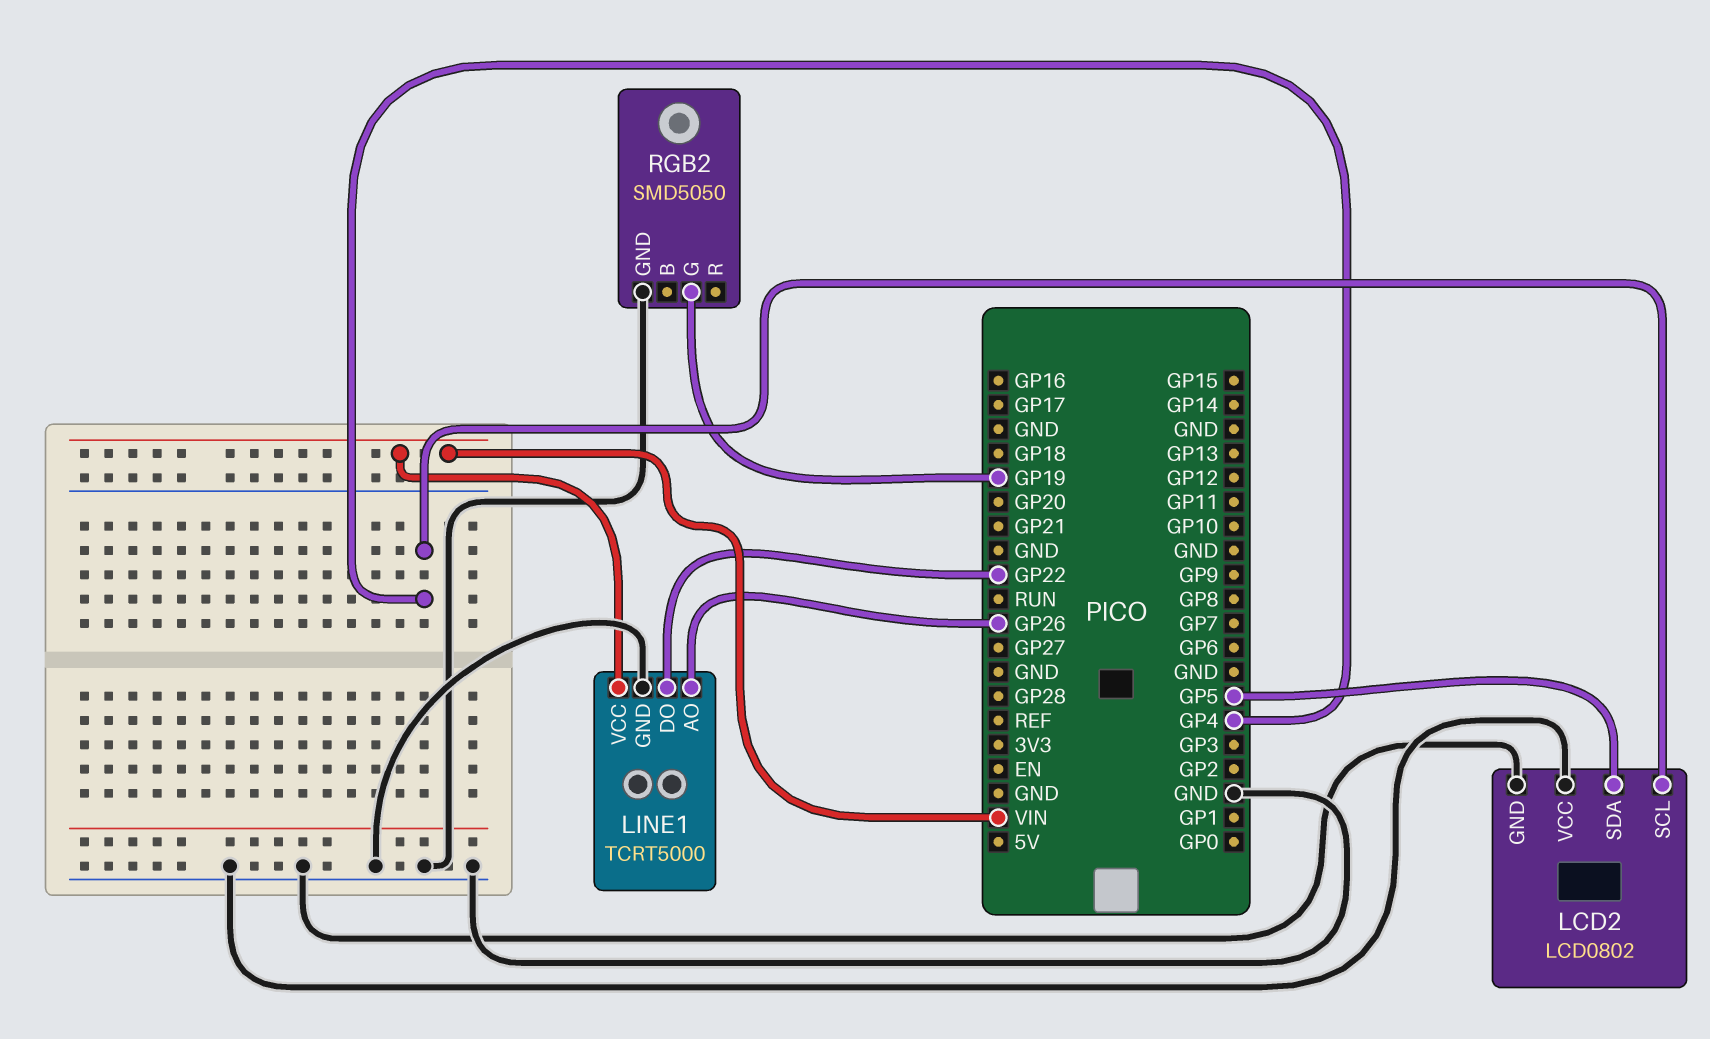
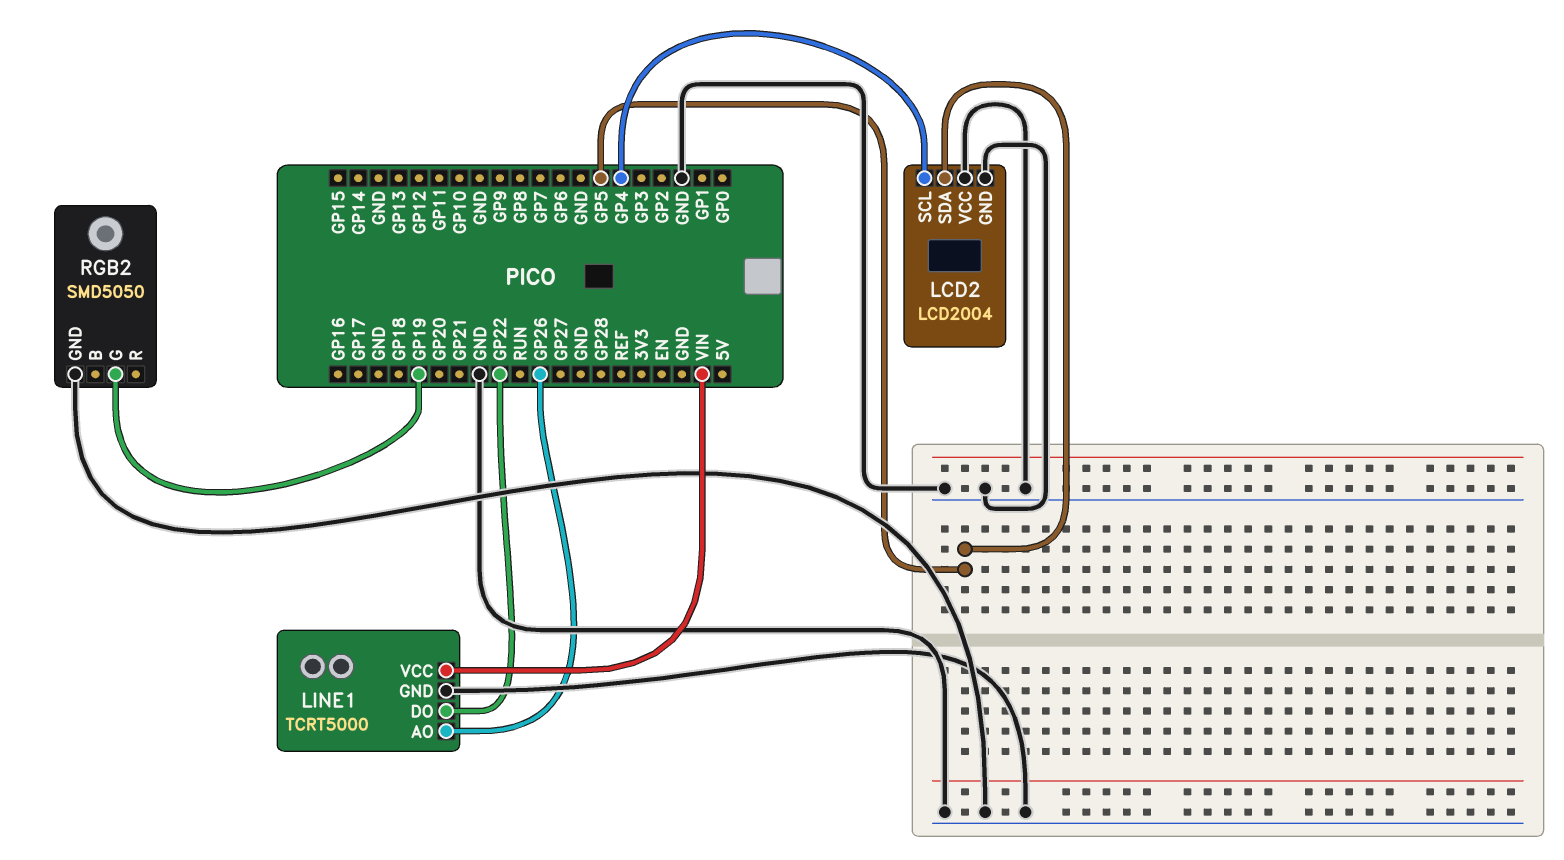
LCD2: LCD0802 -> LCD2004

